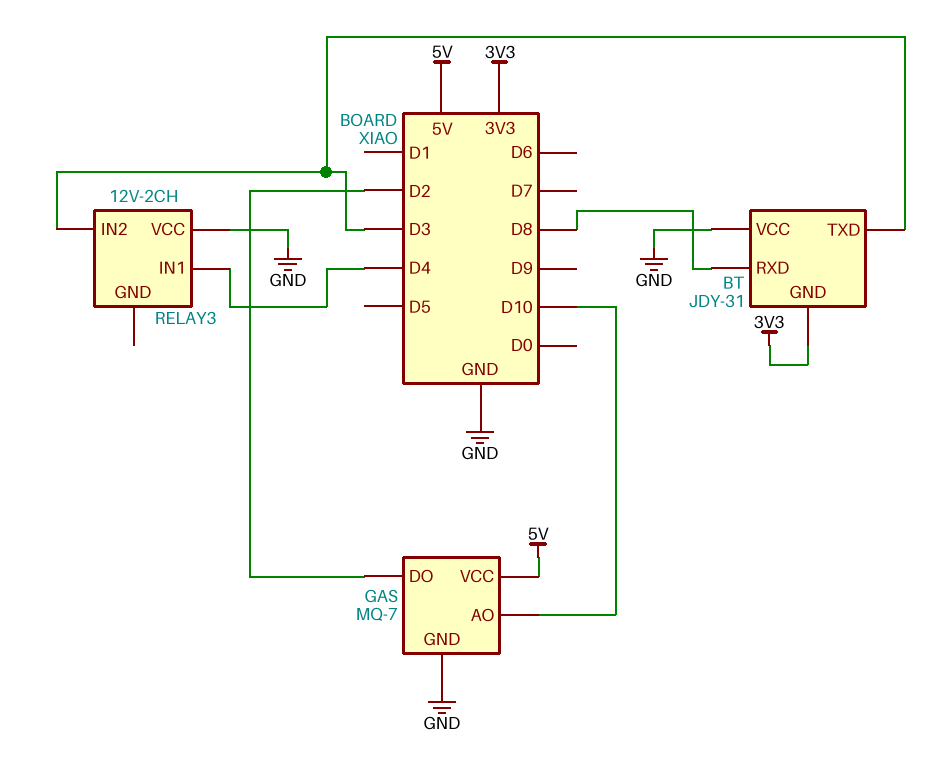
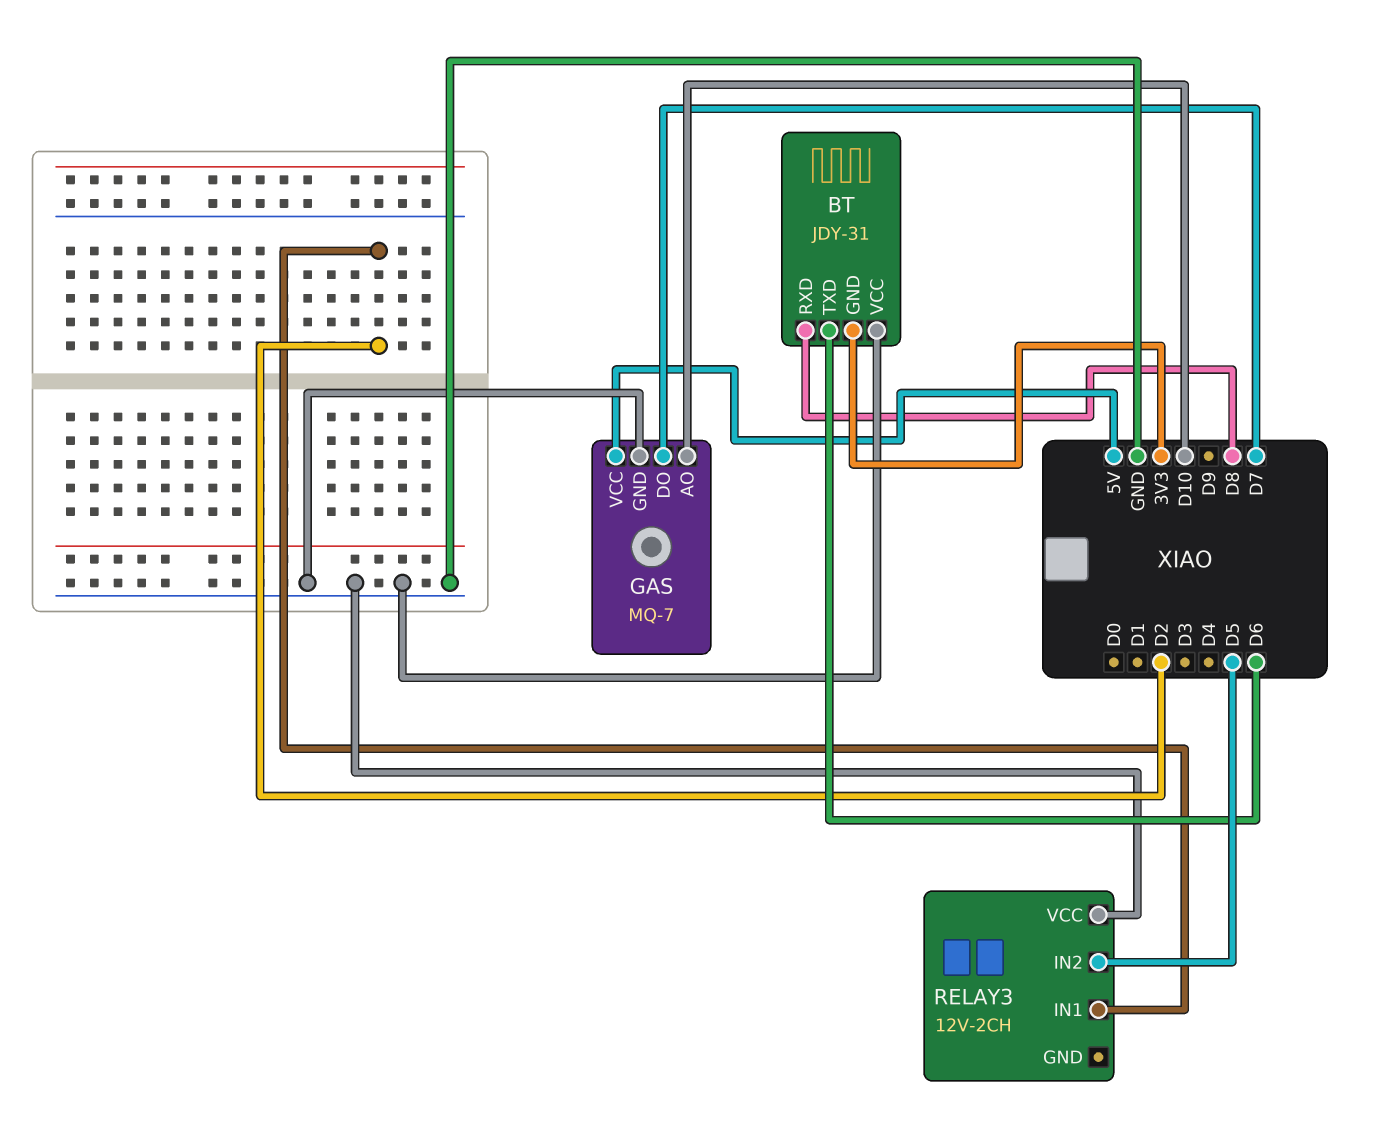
BT pin TXD: D3 -> D6
GAS pin DO: D2 -> D7
RELAY3 pin IN1: D4 -> D2
RELAY3 pin IN2: D3 -> D5

